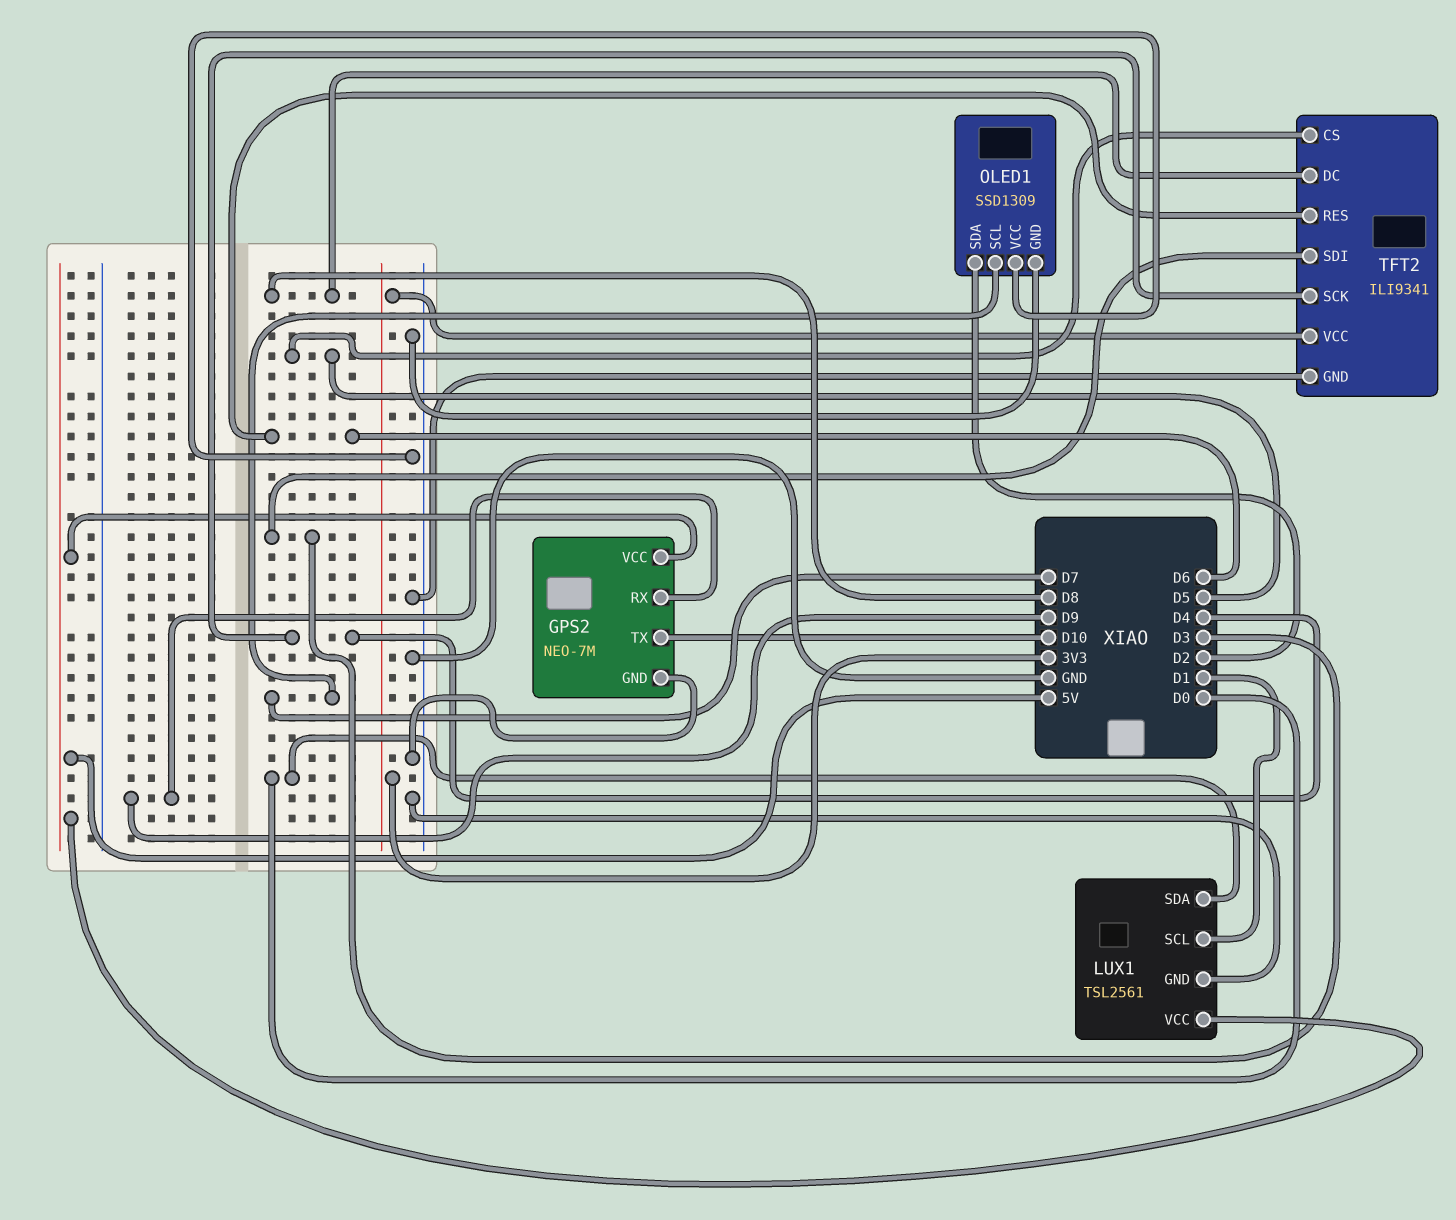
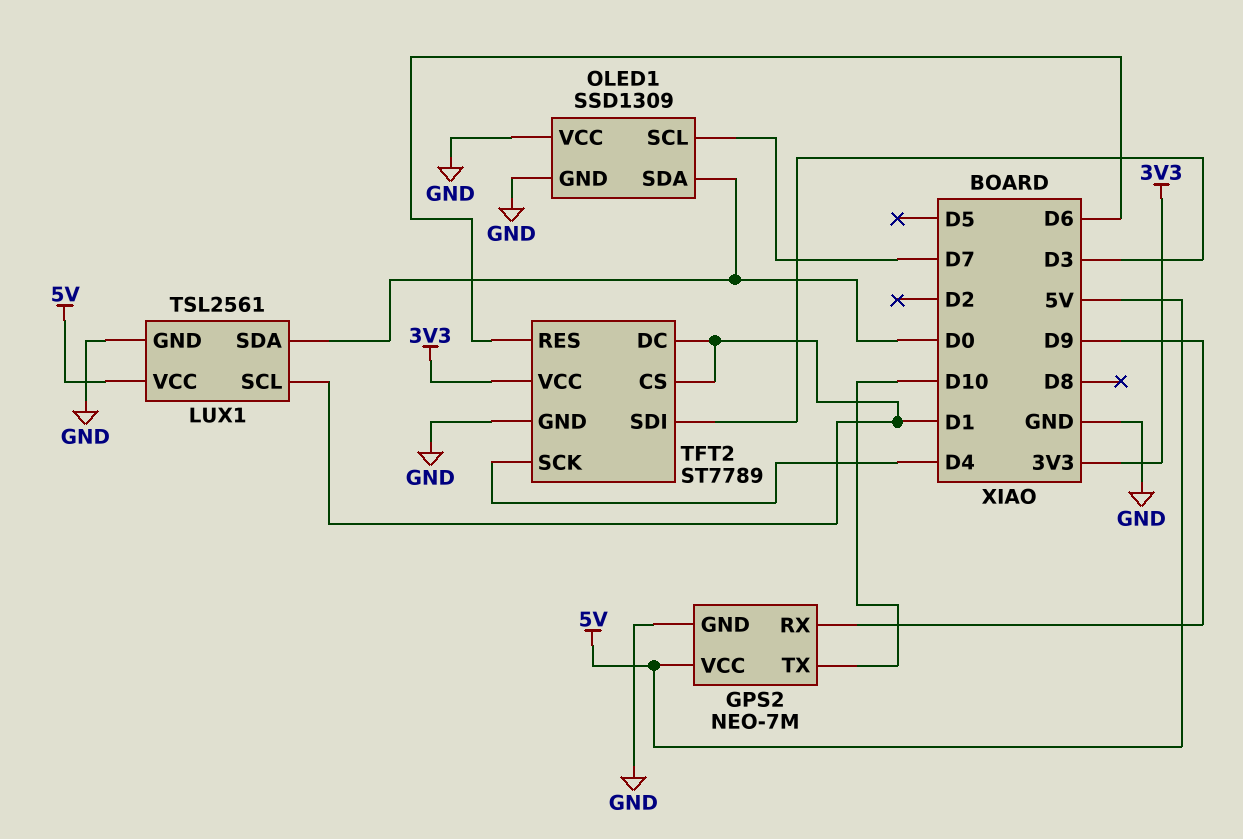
OLED1 pin SDA: D2 -> D0
TFT2: ILI9341 -> ST7789
TFT2 pin CS: D5 -> D1
TFT2 pin DC: D8 -> D1

